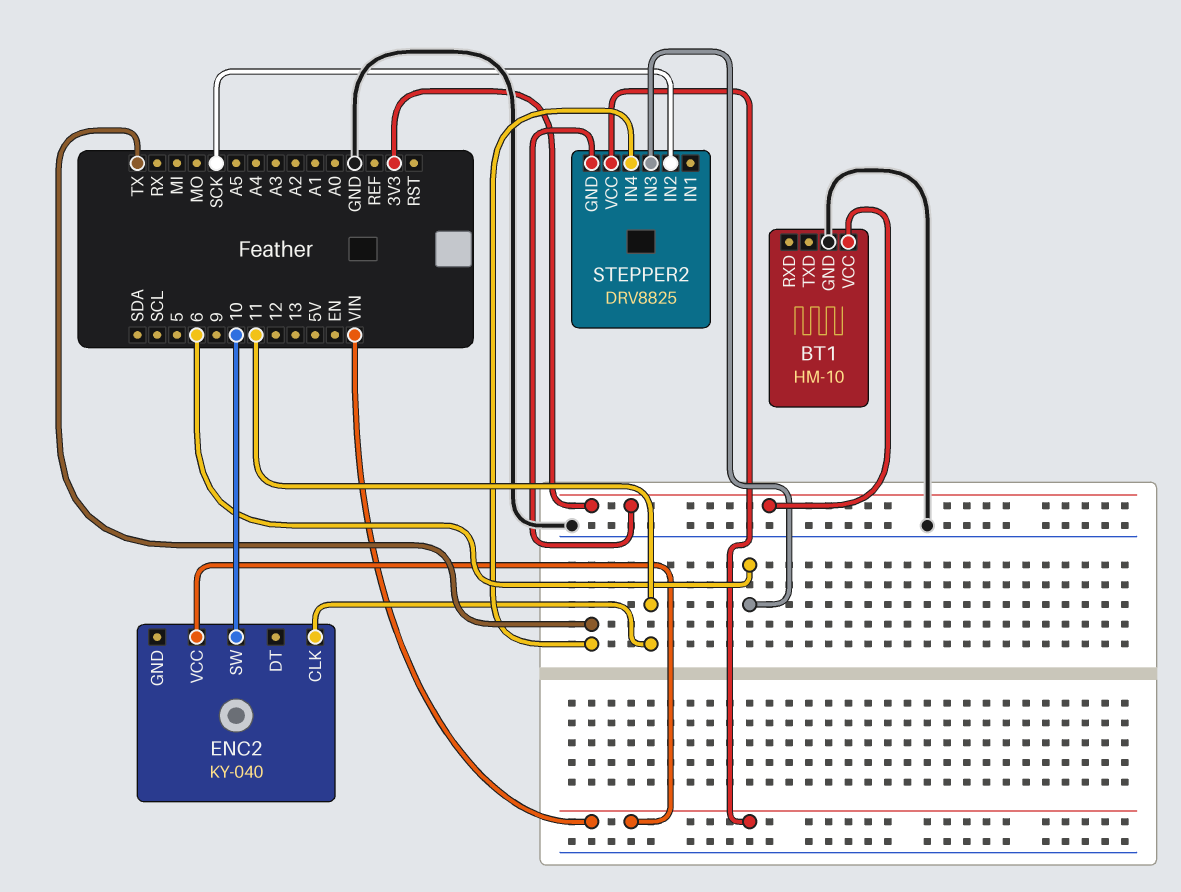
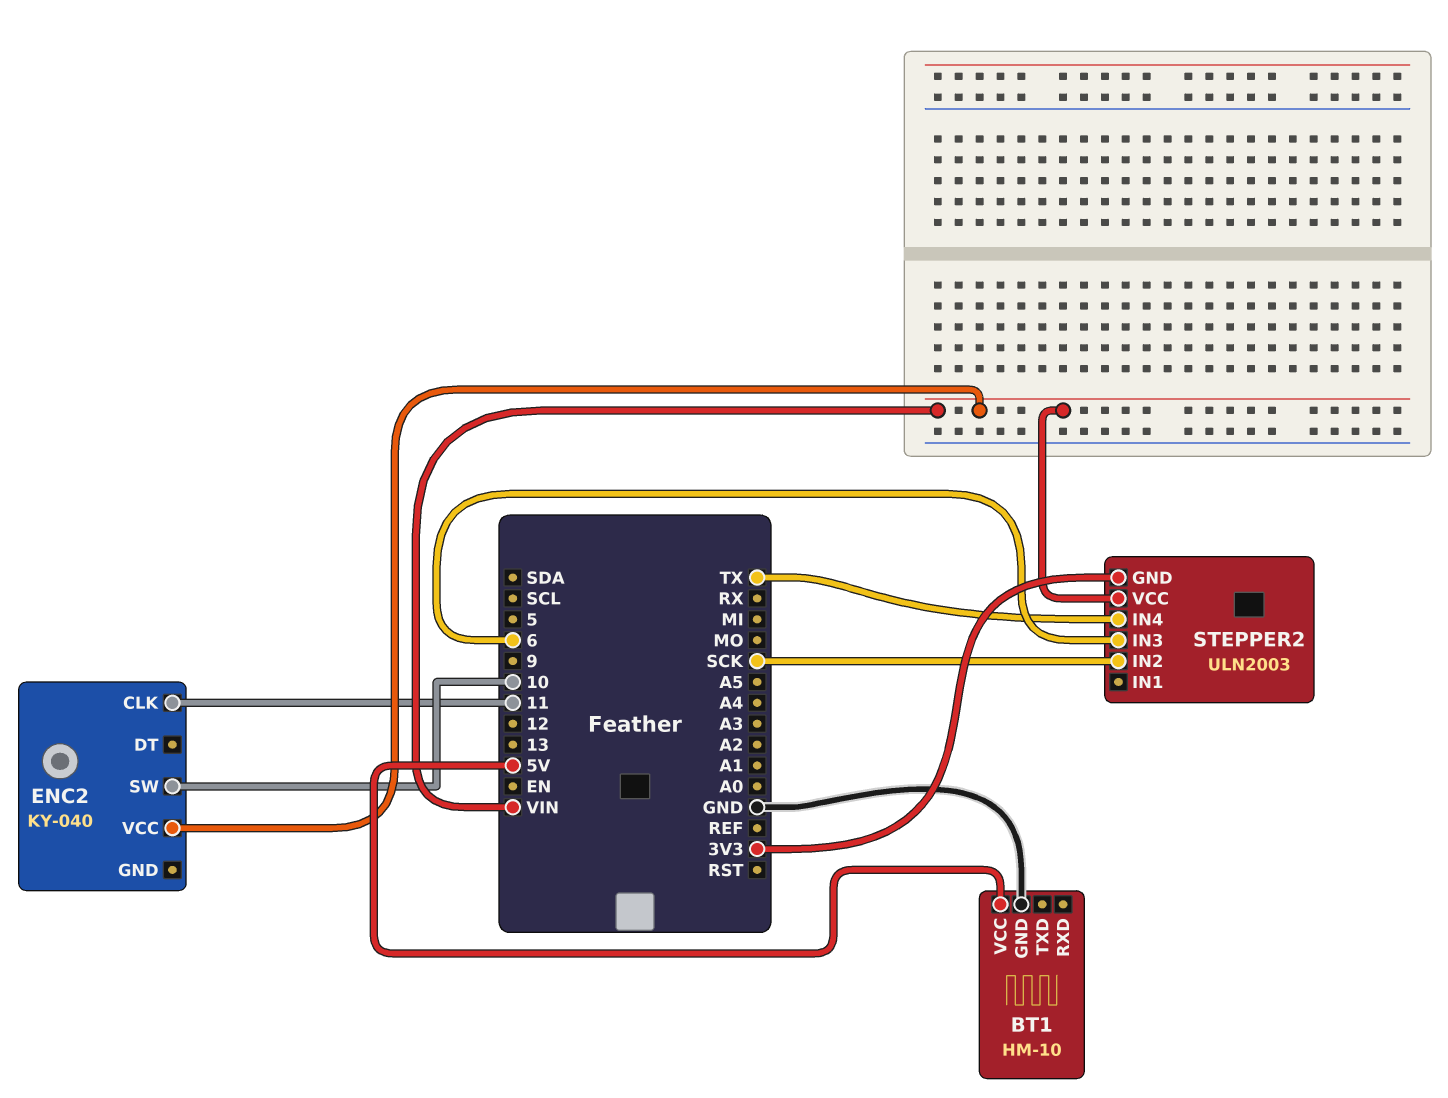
BT1 pin VCC: 3V3 -> 5V
STEPPER2: DRV8825 -> ULN2003

